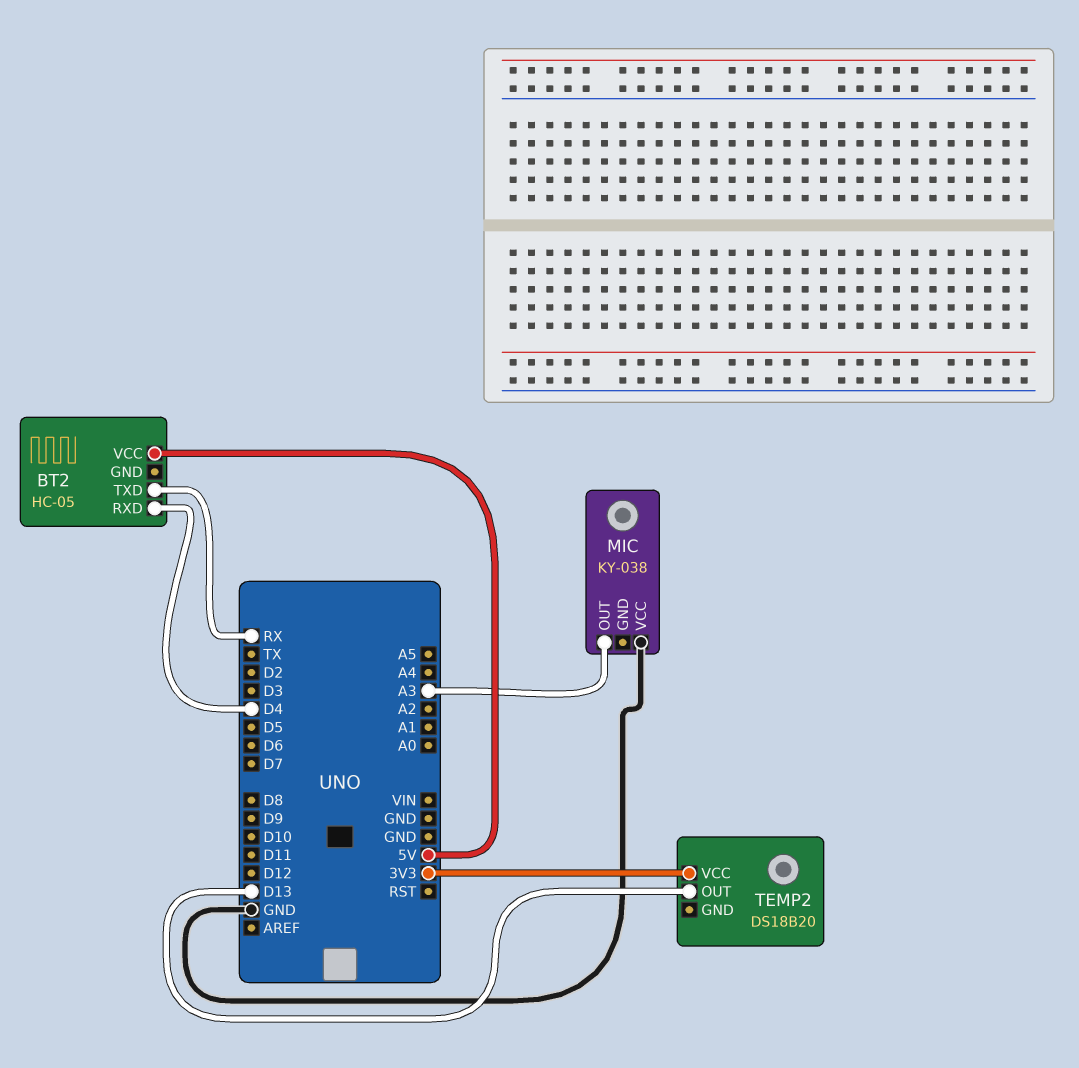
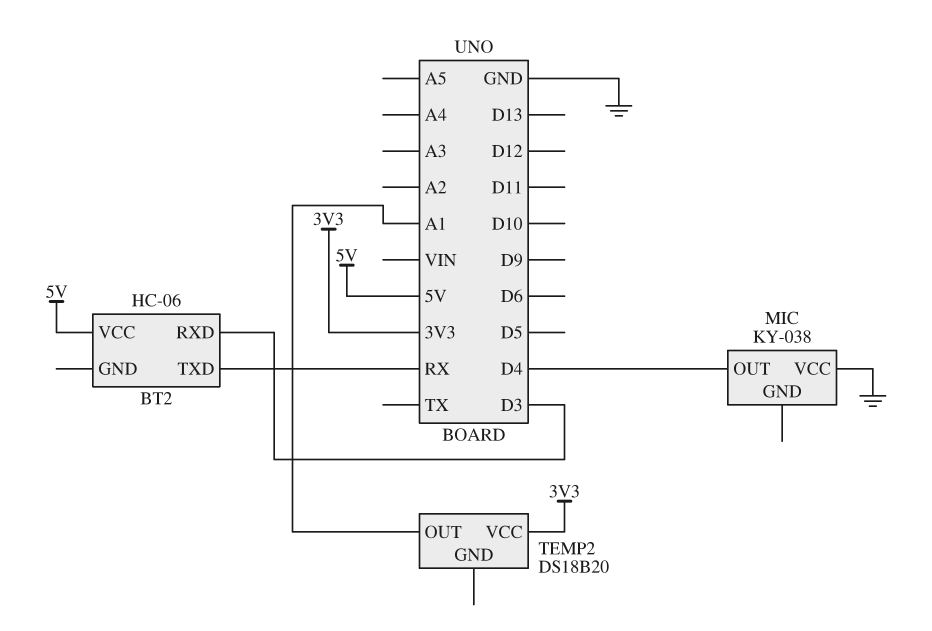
BT2: HC-05 -> HC-06
BT2 pin RXD: D4 -> D3
MIC pin OUT: A3 -> D4
TEMP2 pin OUT: D13 -> A1

